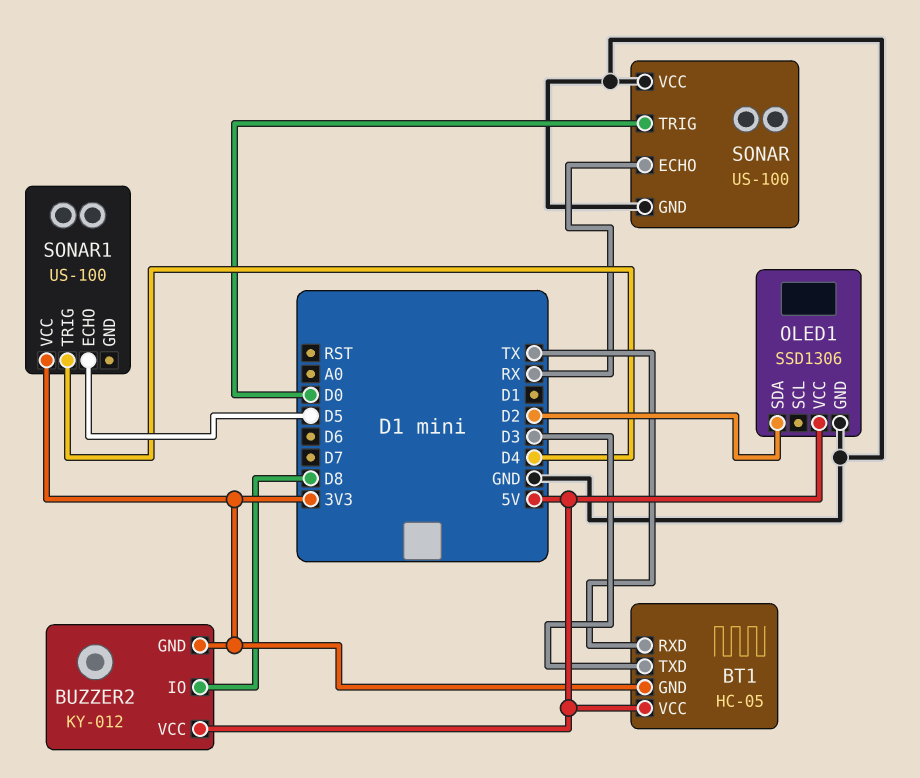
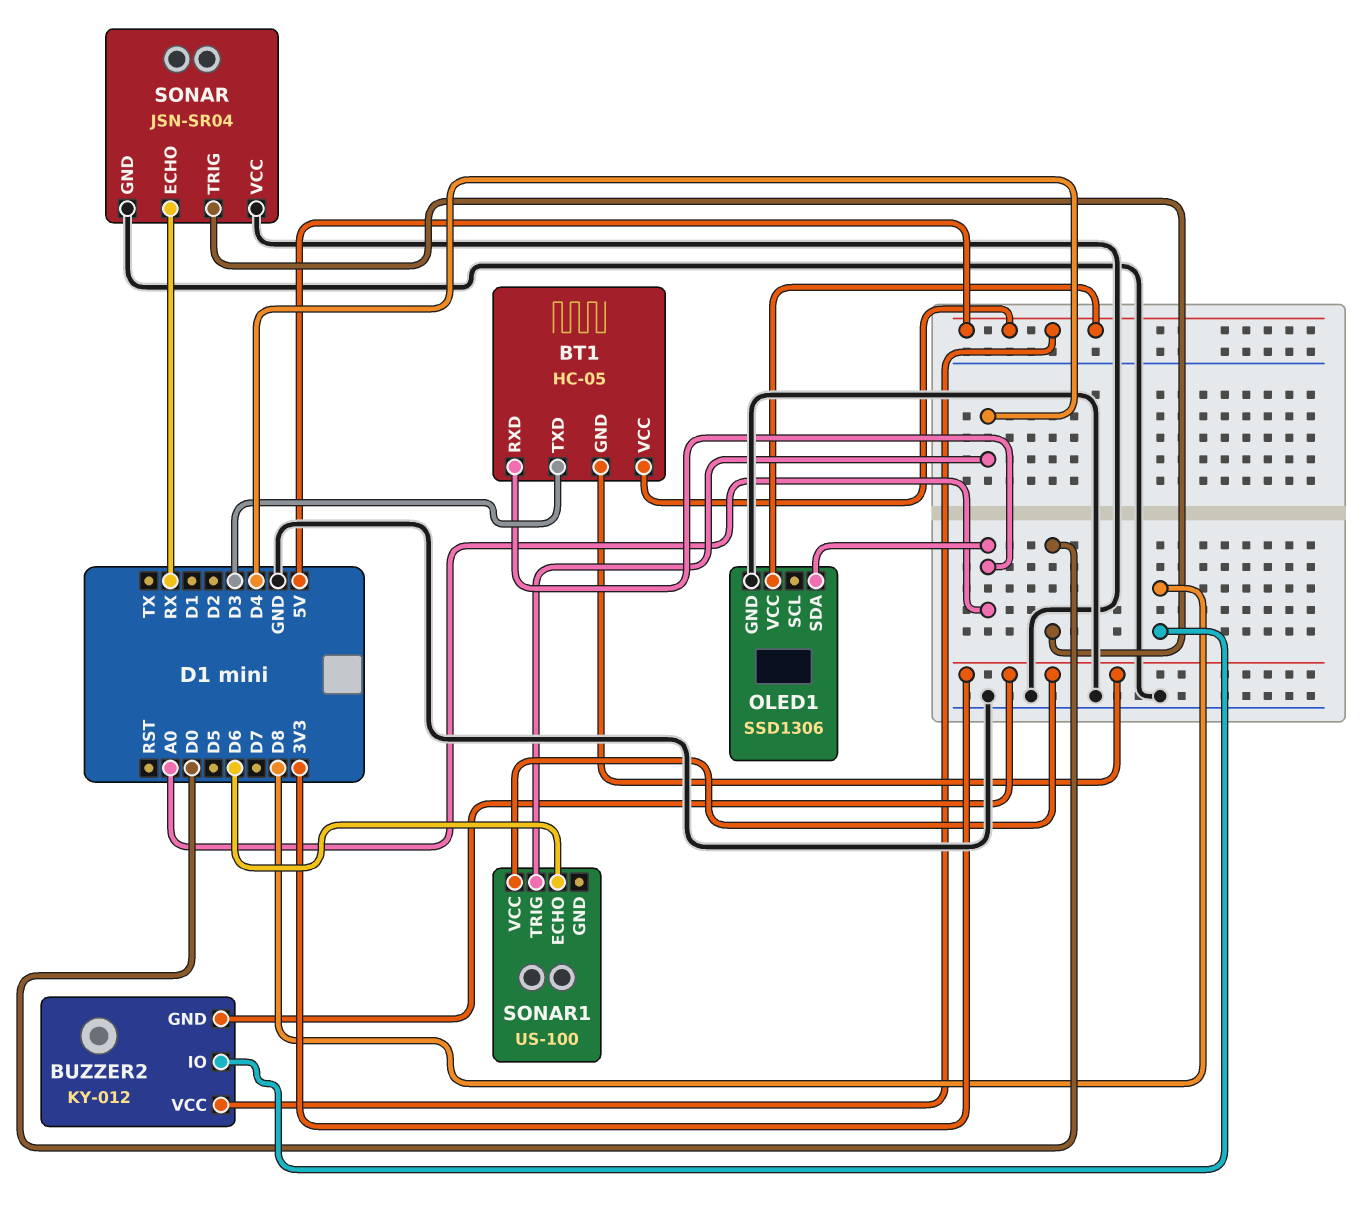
BT1 pin RXD: TX -> A0
OLED1 pin SDA: D2 -> A0
SONAR: US-100 -> JSN-SR04
SONAR1 pin ECHO: D5 -> D6

